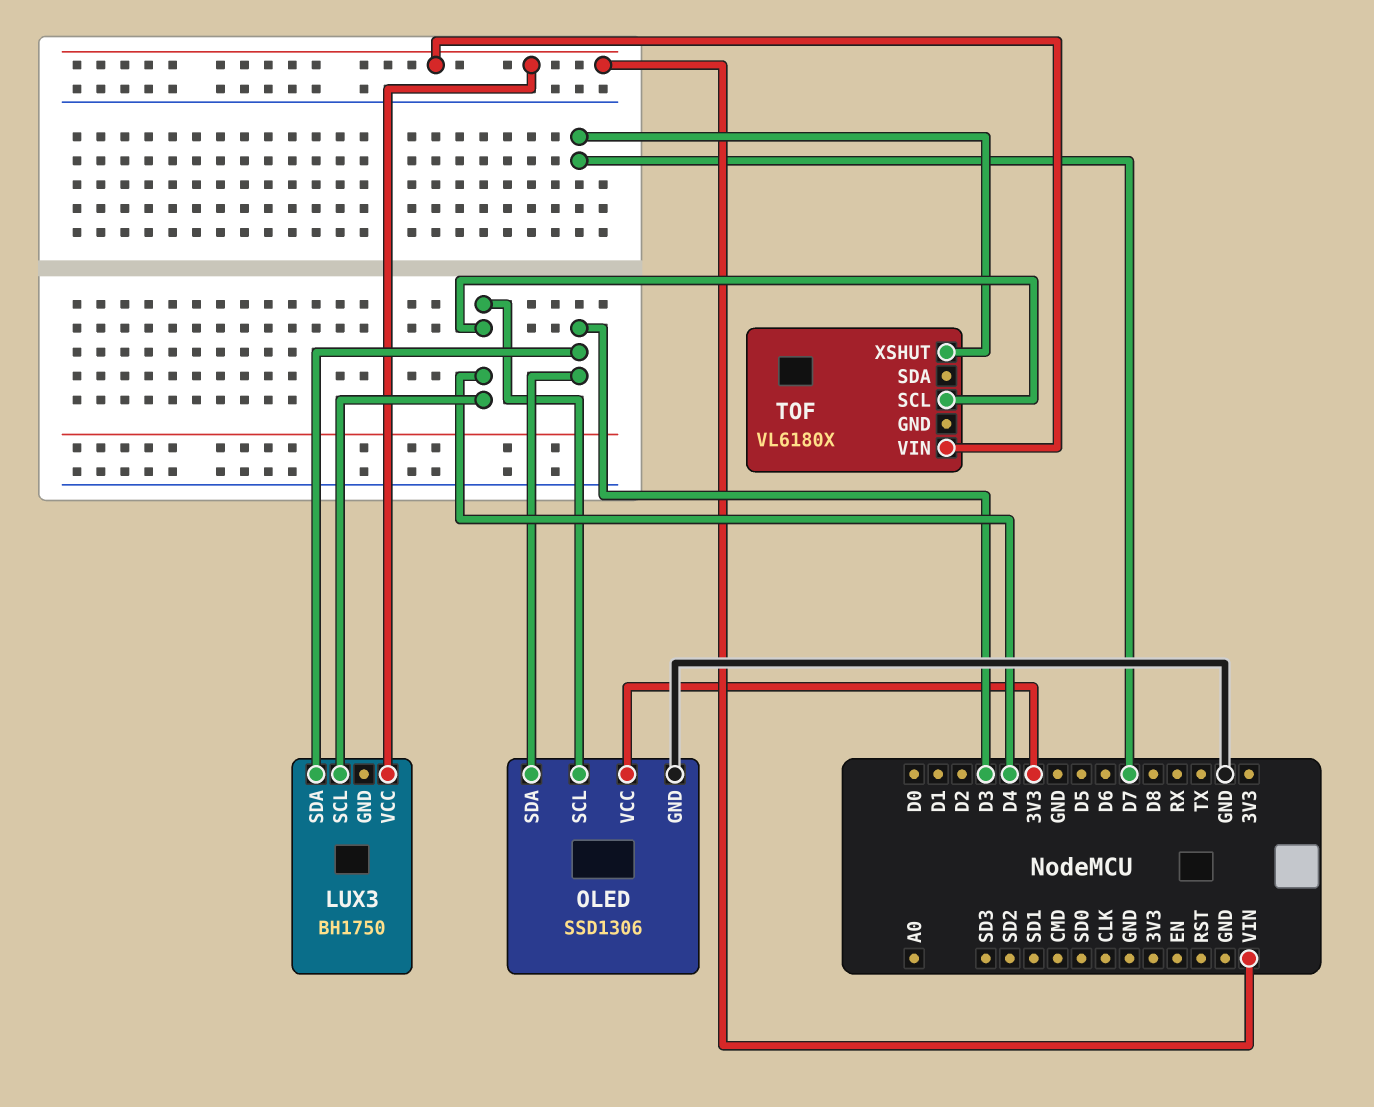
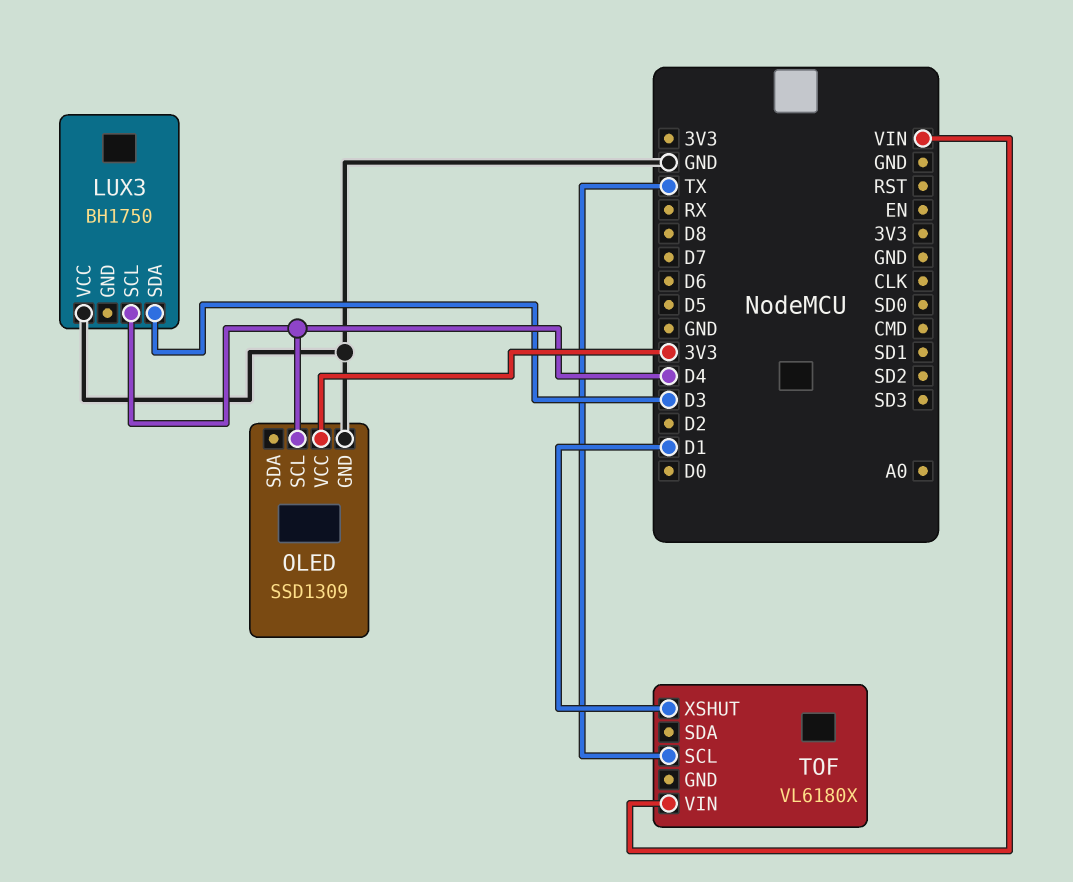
LUX3 pin VCC: VIN -> GND
OLED: SSD1306 -> SSD1309
OLED pin SDA: D3 -> none
TOF pin SCL: D4 -> TX
TOF pin XSHUT: D7 -> D1

